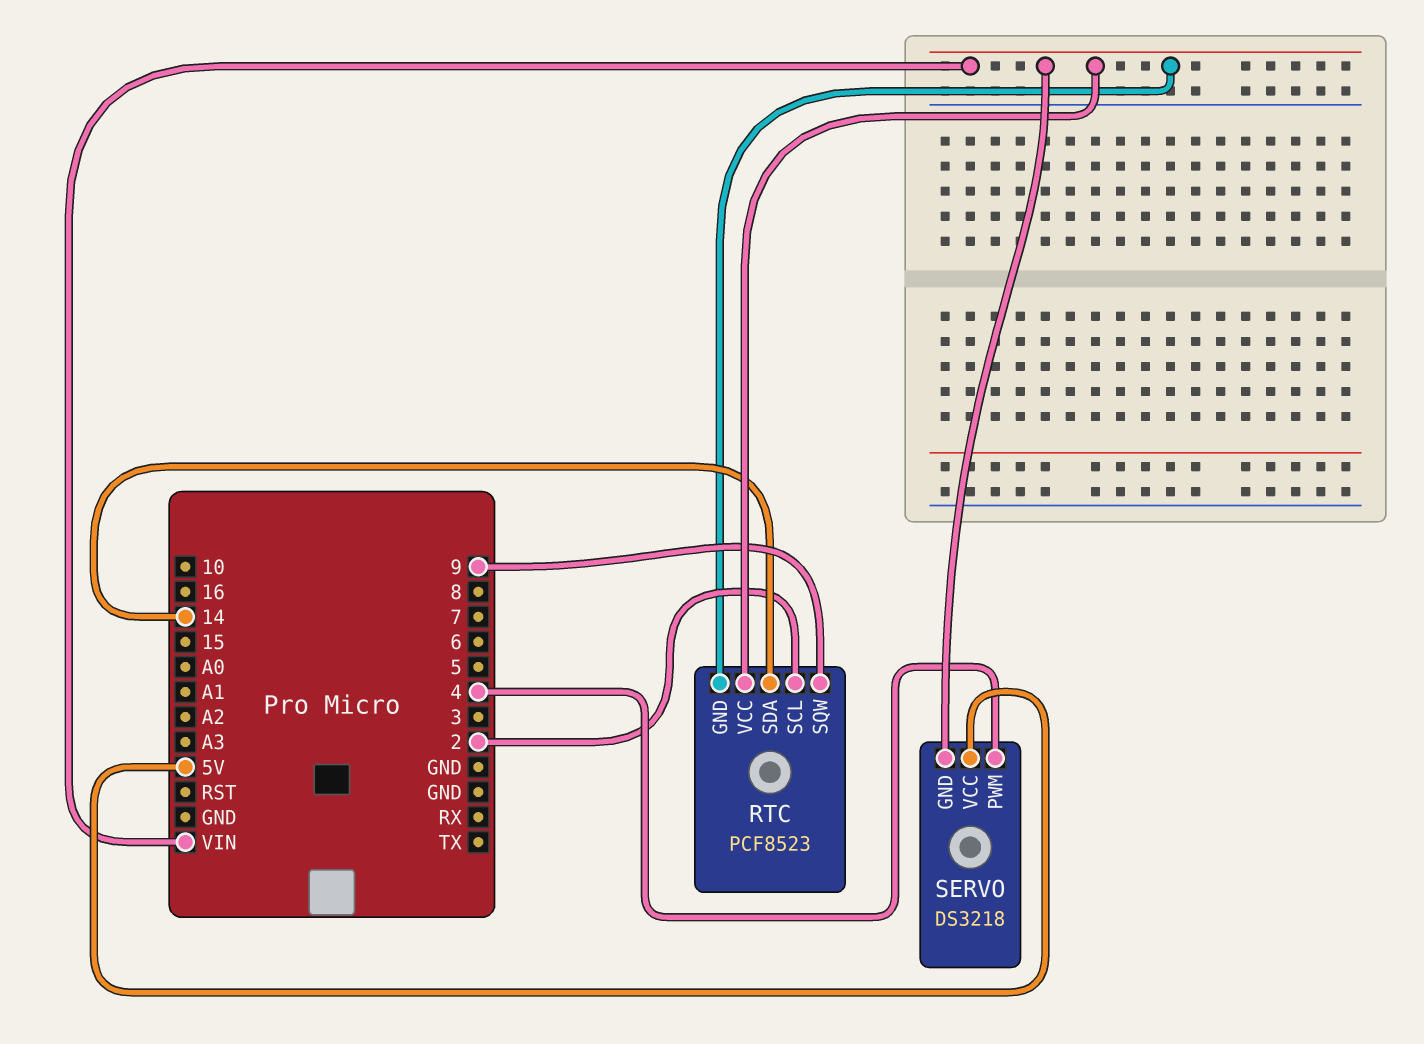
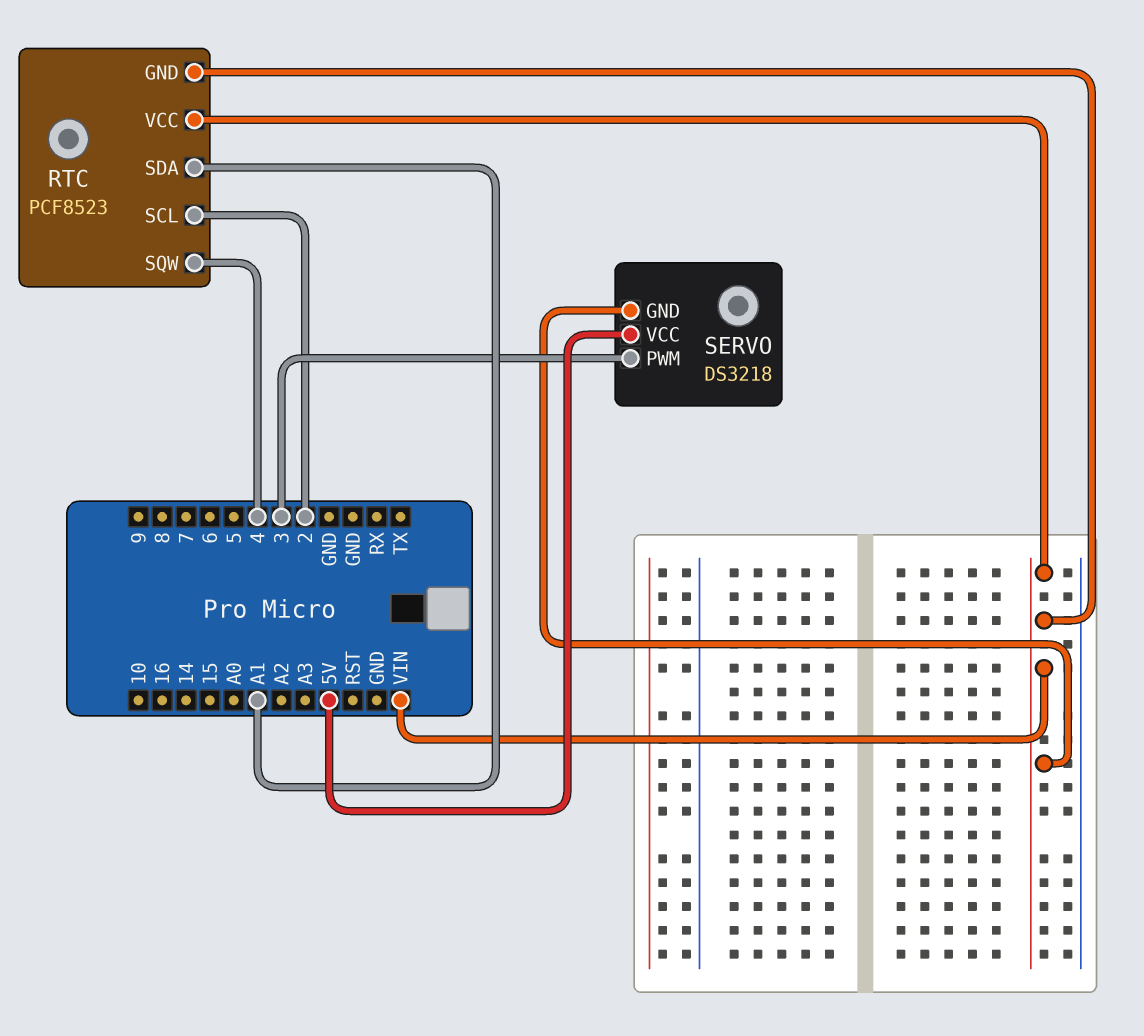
RTC pin SDA: 14 -> A1
RTC pin SQW: 9 -> 4
SERVO pin PWM: 4 -> 3

